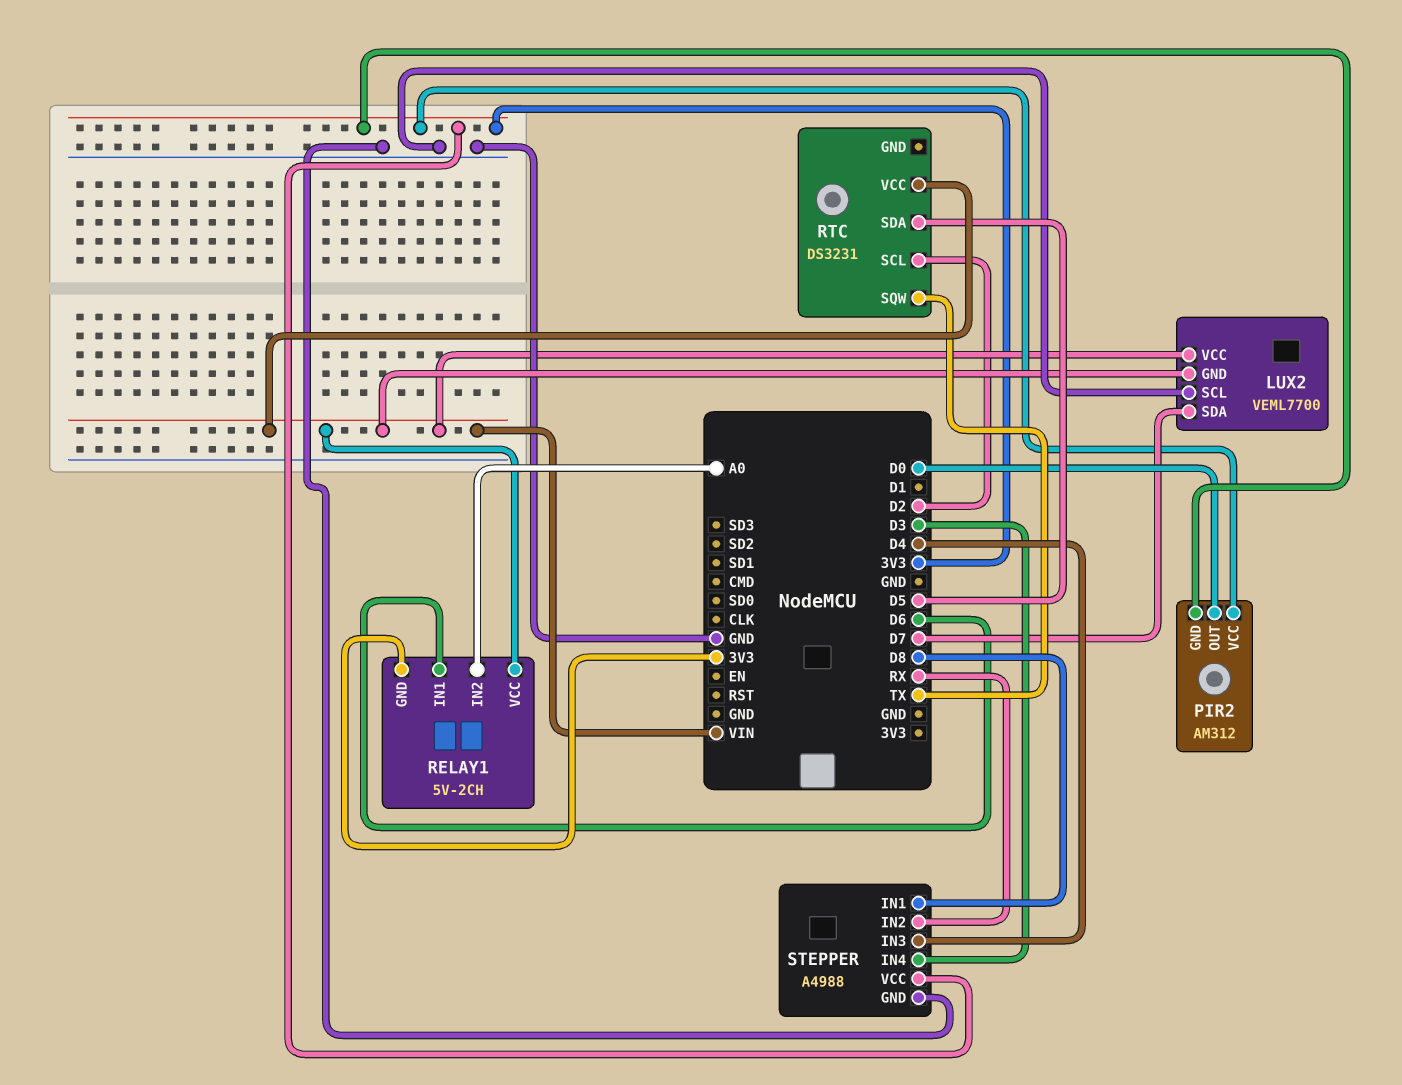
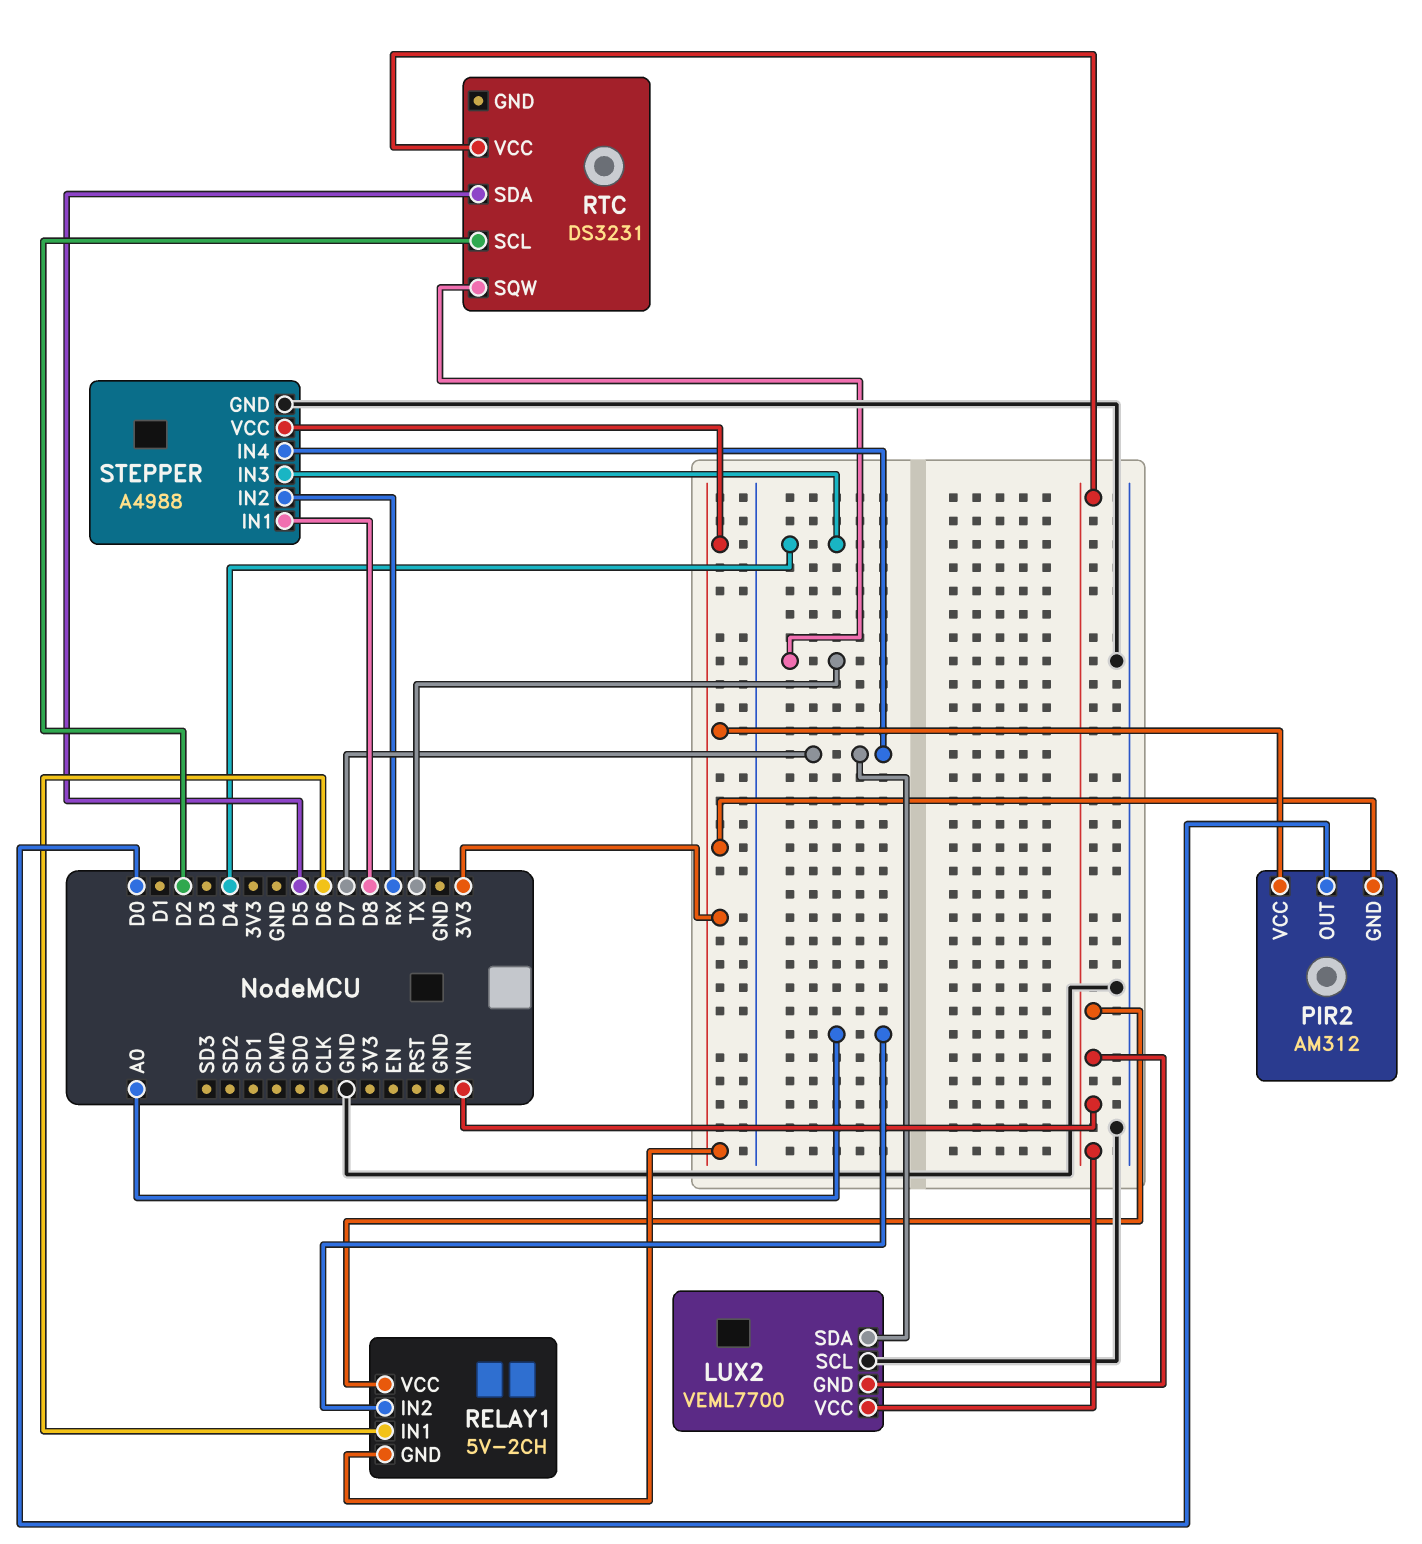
STEPPER pin IN4: D3 -> D7

